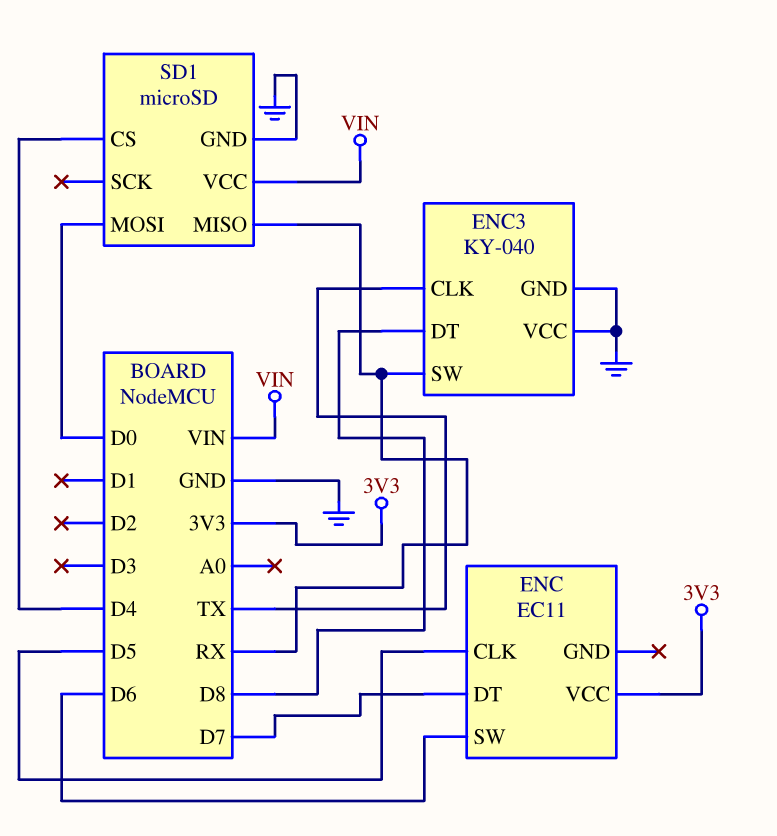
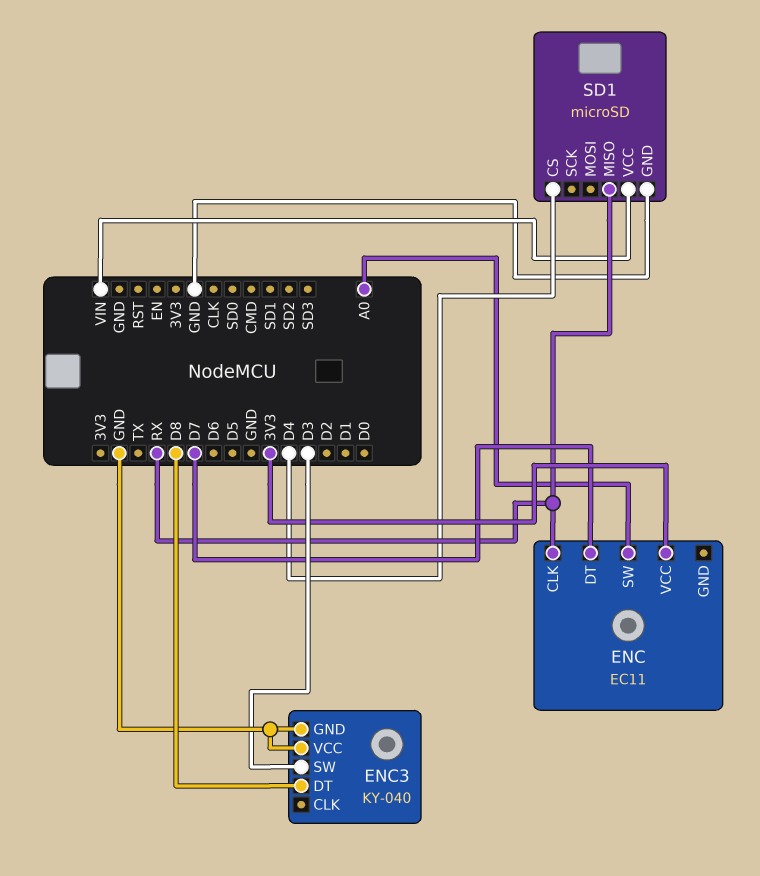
ENC pin CLK: D5 -> RX
ENC pin SW: D6 -> A0
ENC3 pin CLK: TX -> none
ENC3 pin SW: RX -> D3
SD1 pin MOSI: D0 -> none

